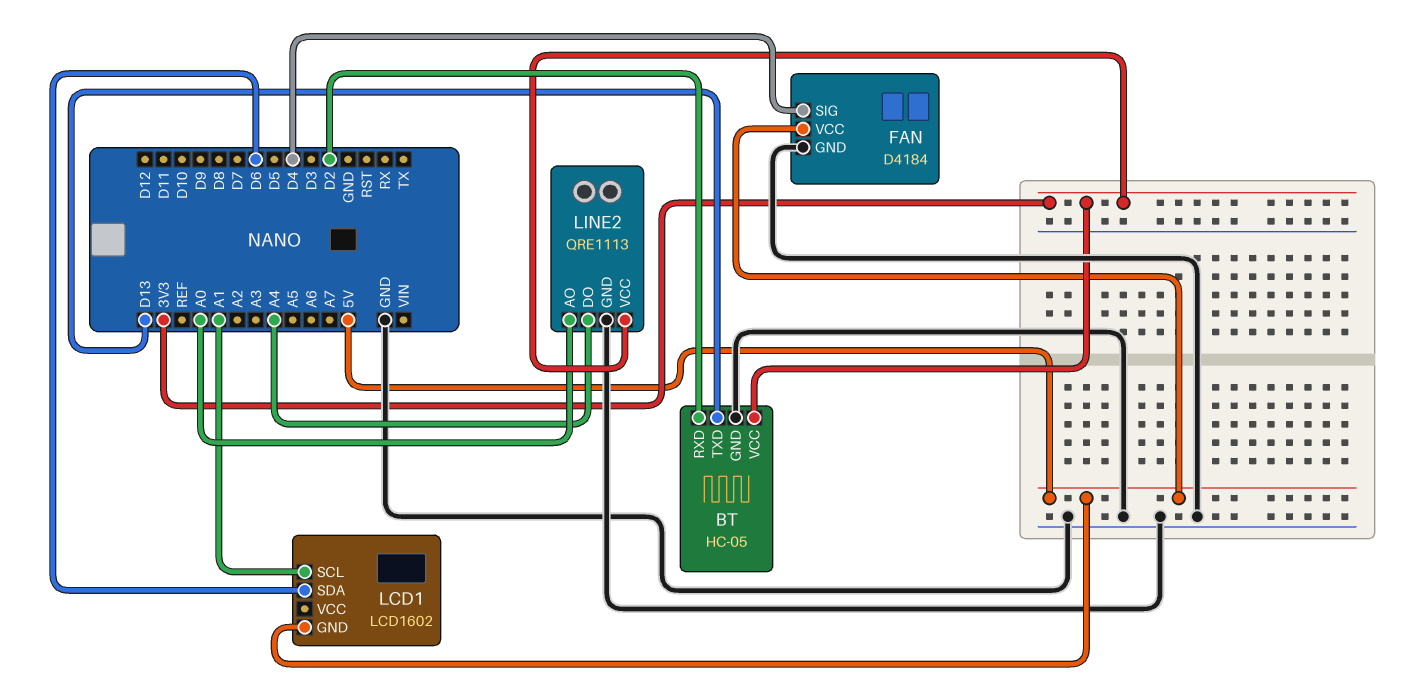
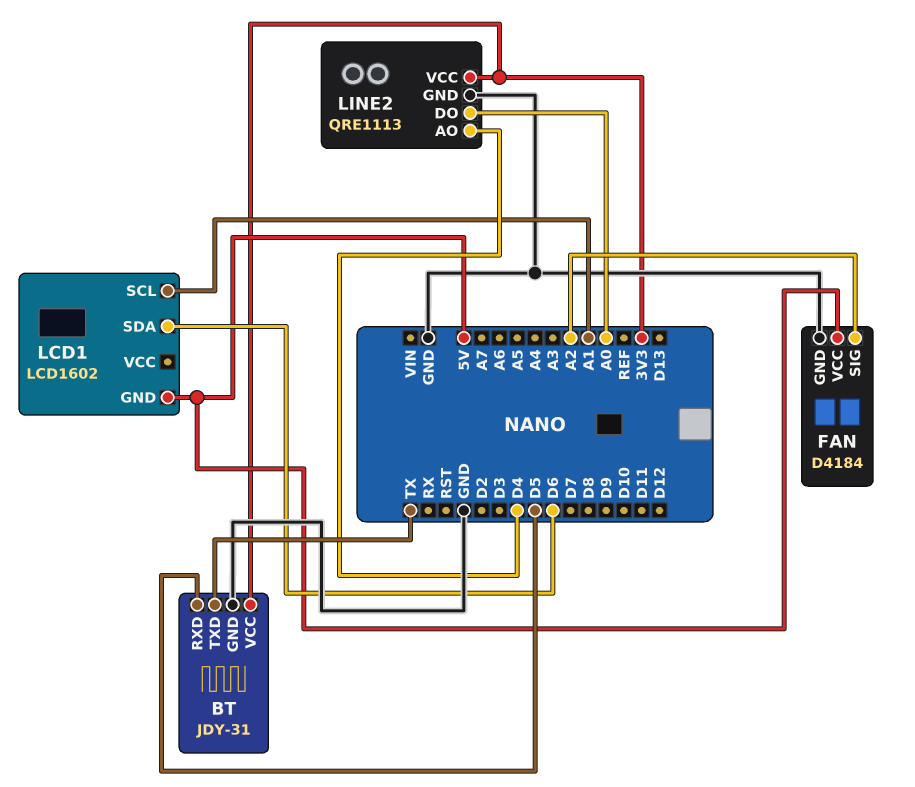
BT: HC-05 -> JDY-31
BT pin RXD: D2 -> D5
BT pin TXD: D13 -> TX
FAN pin SIG: D4 -> A2
LINE2 pin AO: A0 -> D4
LINE2 pin DO: A4 -> A0

